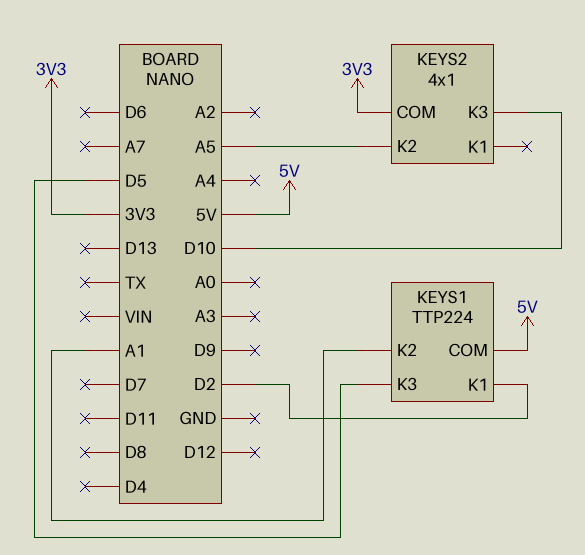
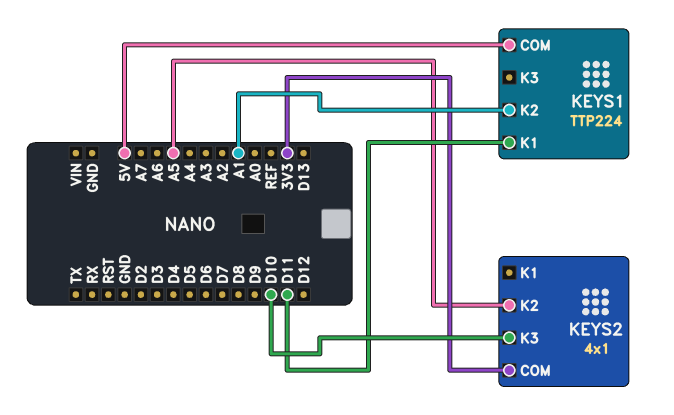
KEYS1 pin K1: D2 -> D11
KEYS1 pin K3: D5 -> none

